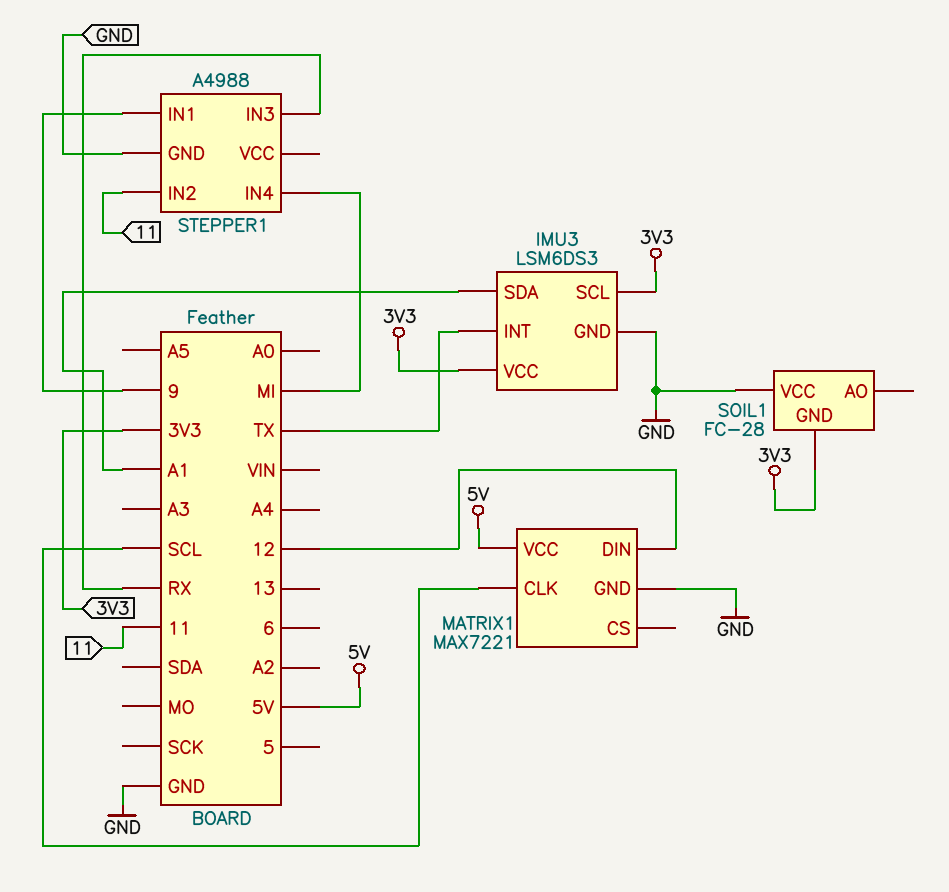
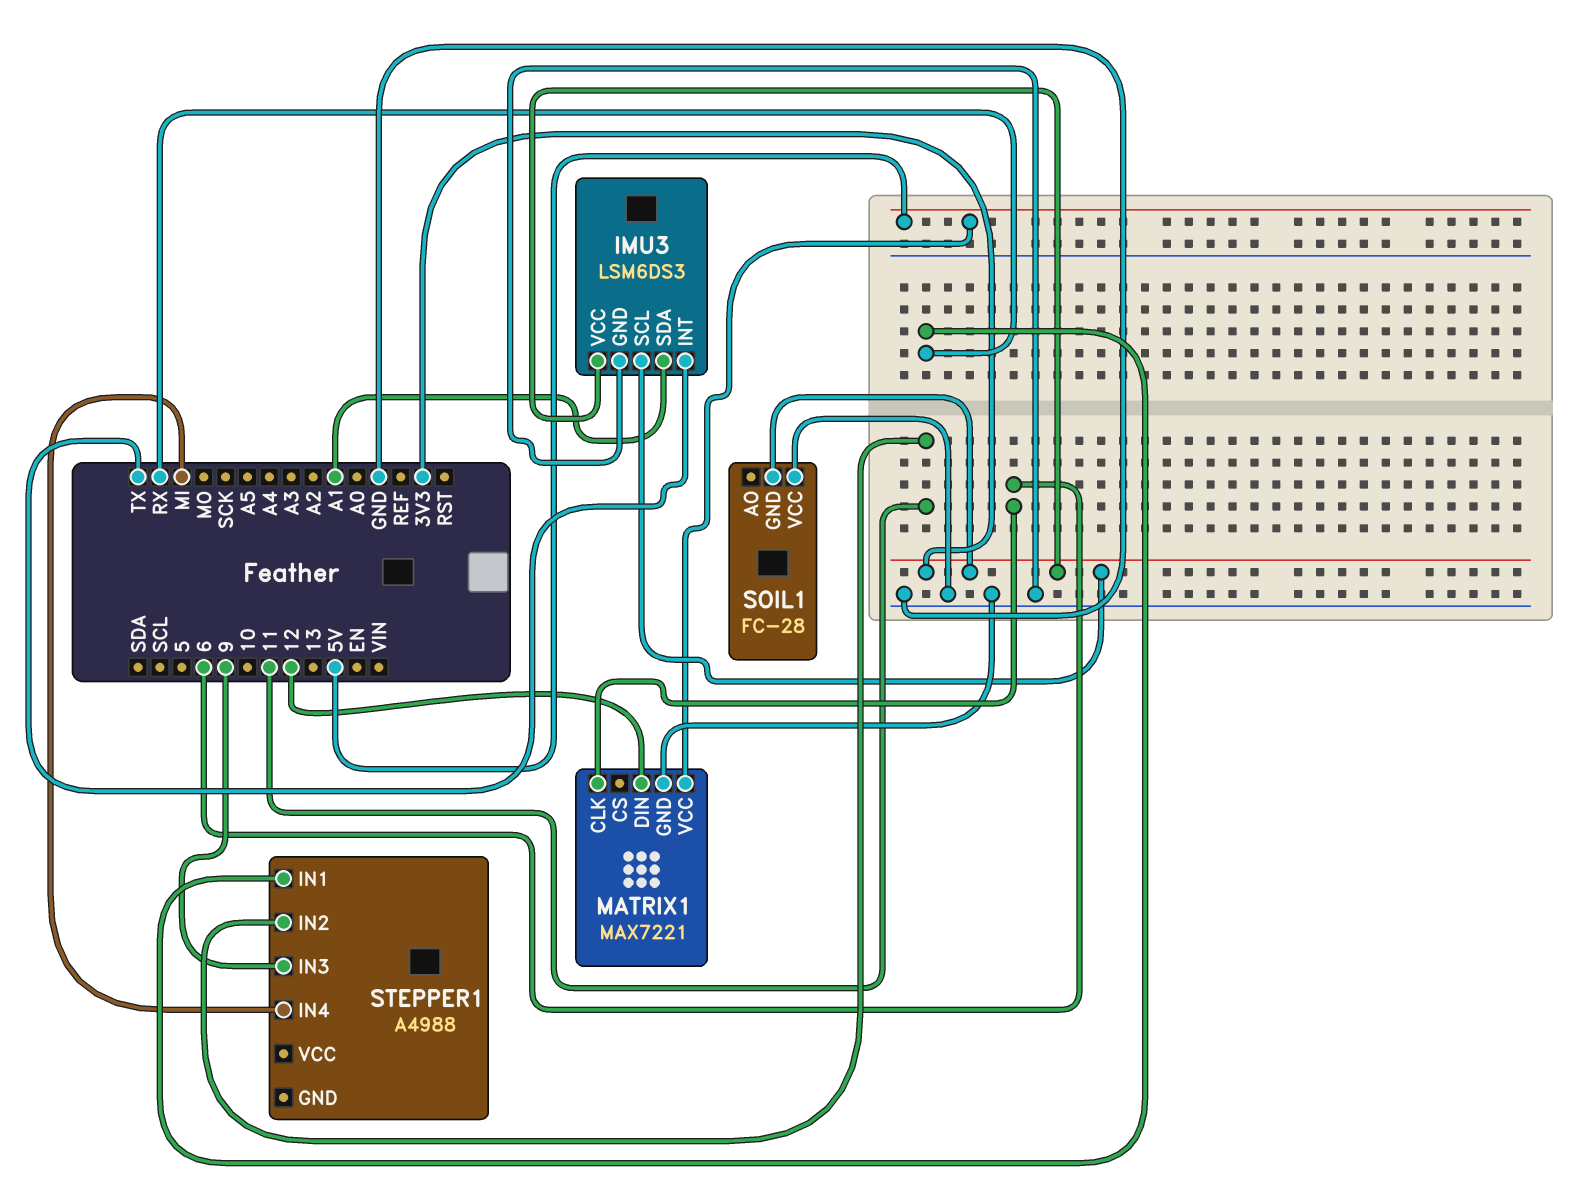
MATRIX1 pin CLK: SCL -> 6
STEPPER1 pin GND: GND -> none
STEPPER1 pin IN1: 9 -> RX
STEPPER1 pin IN3: RX -> 9

